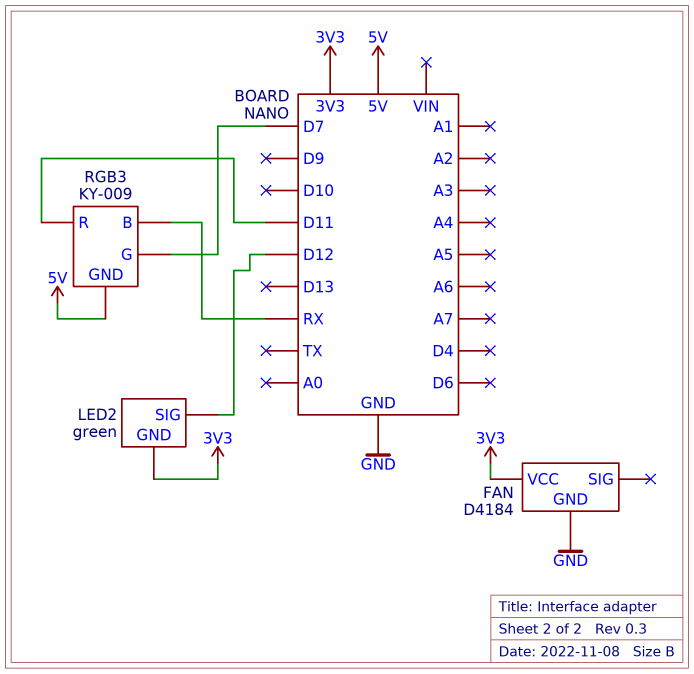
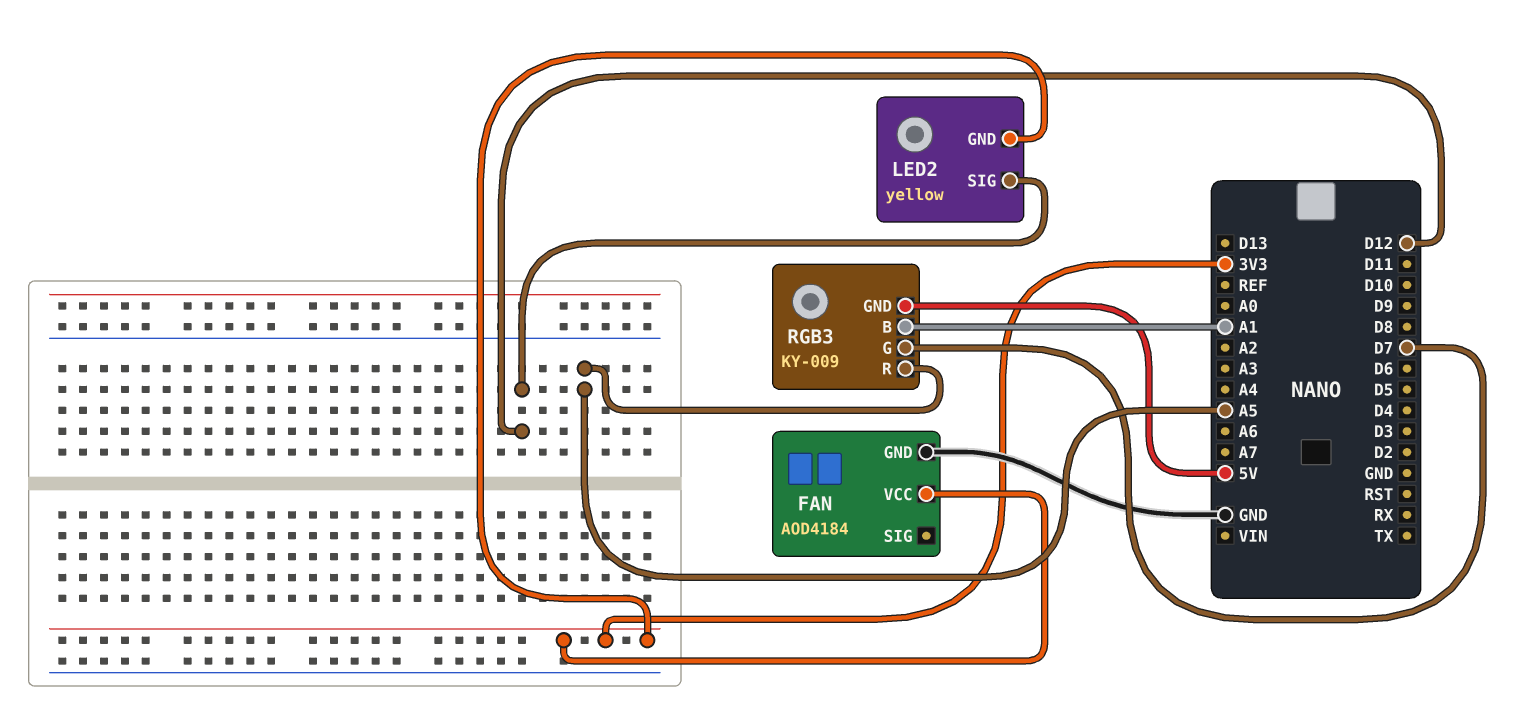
FAN: D4184 -> AOD4184
LED2: green -> yellow
RGB3 pin B: RX -> A1
RGB3 pin R: D11 -> A5

